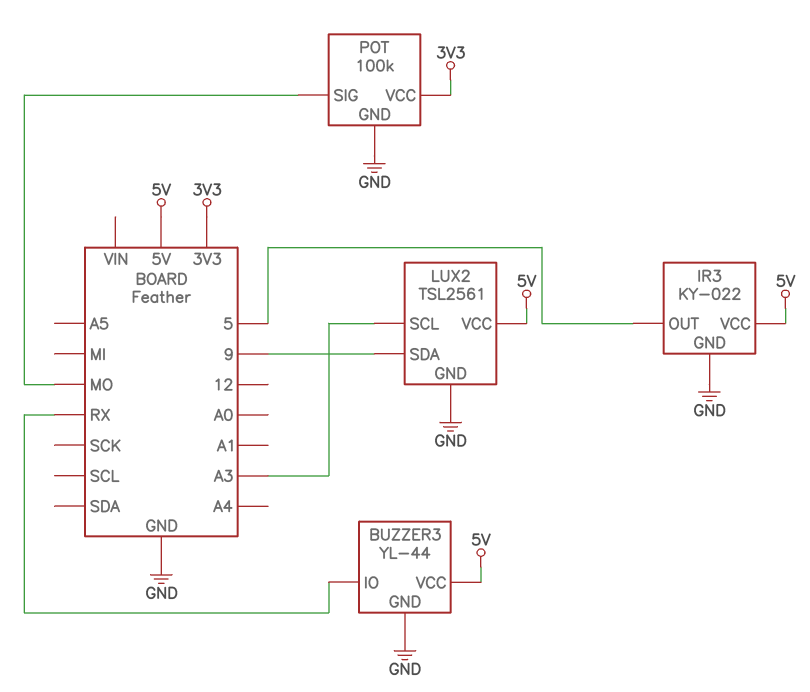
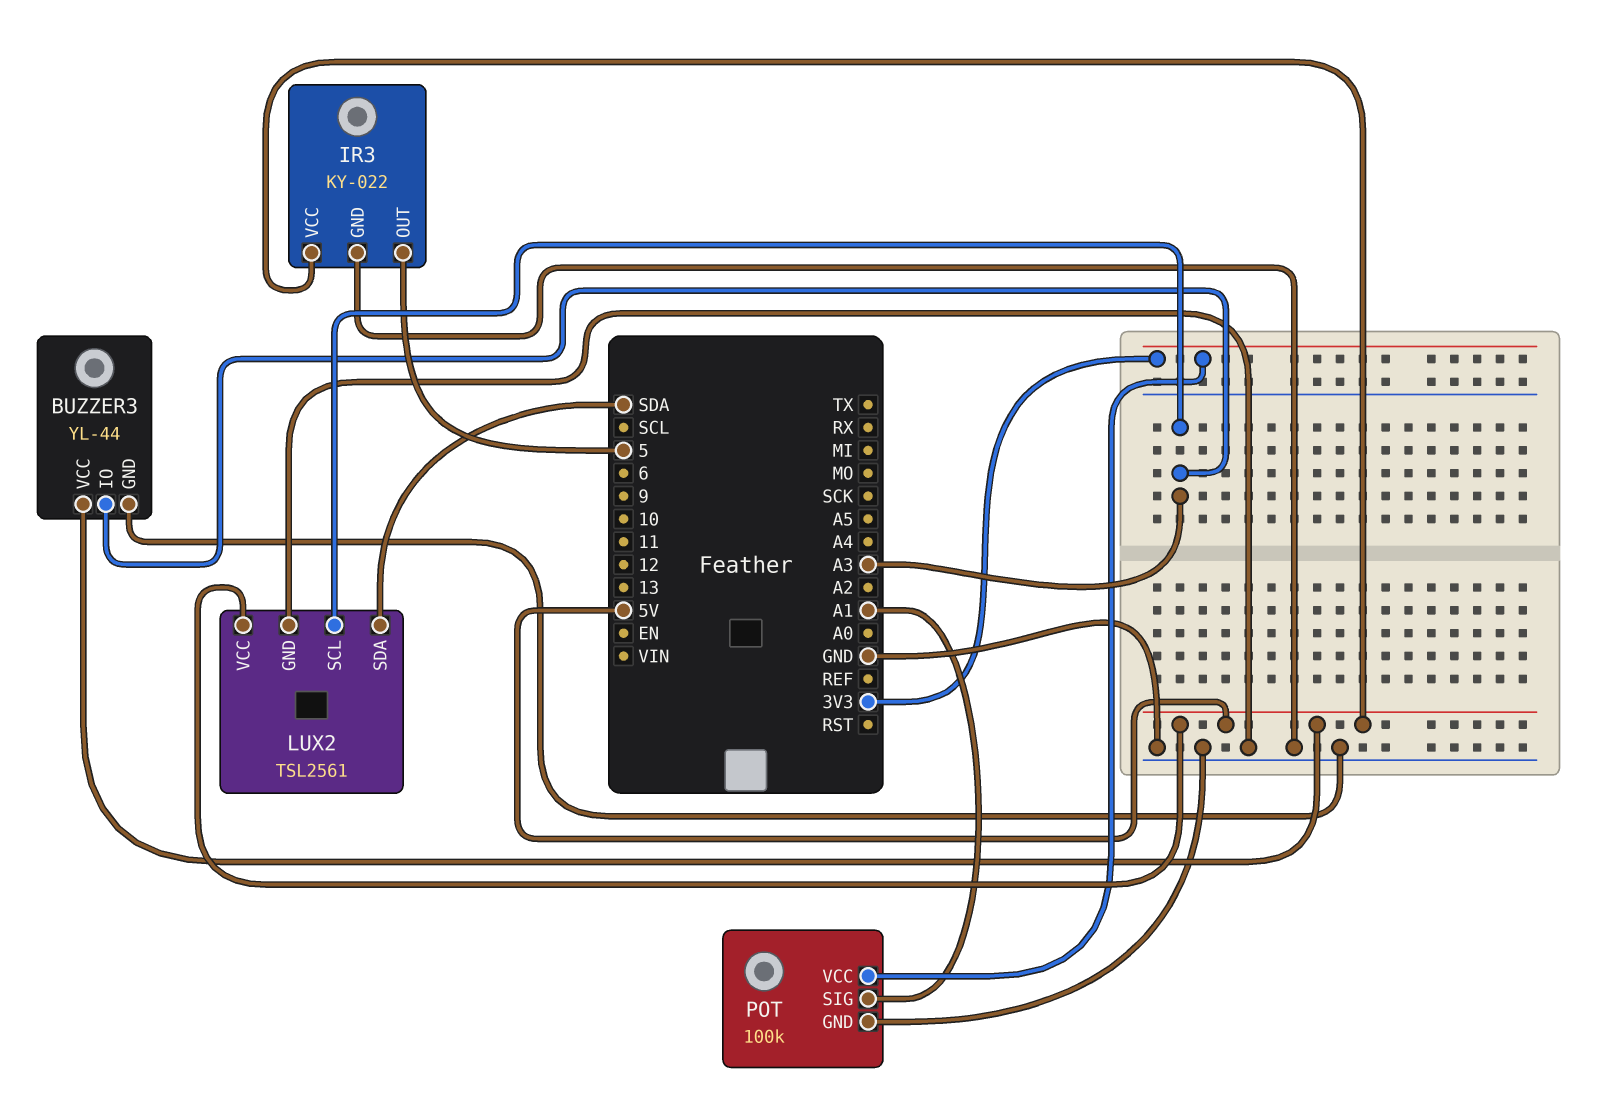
BUZZER3 pin IO: RX -> A3
LUX2 pin SDA: 9 -> SDA
POT pin SIG: MO -> A1

